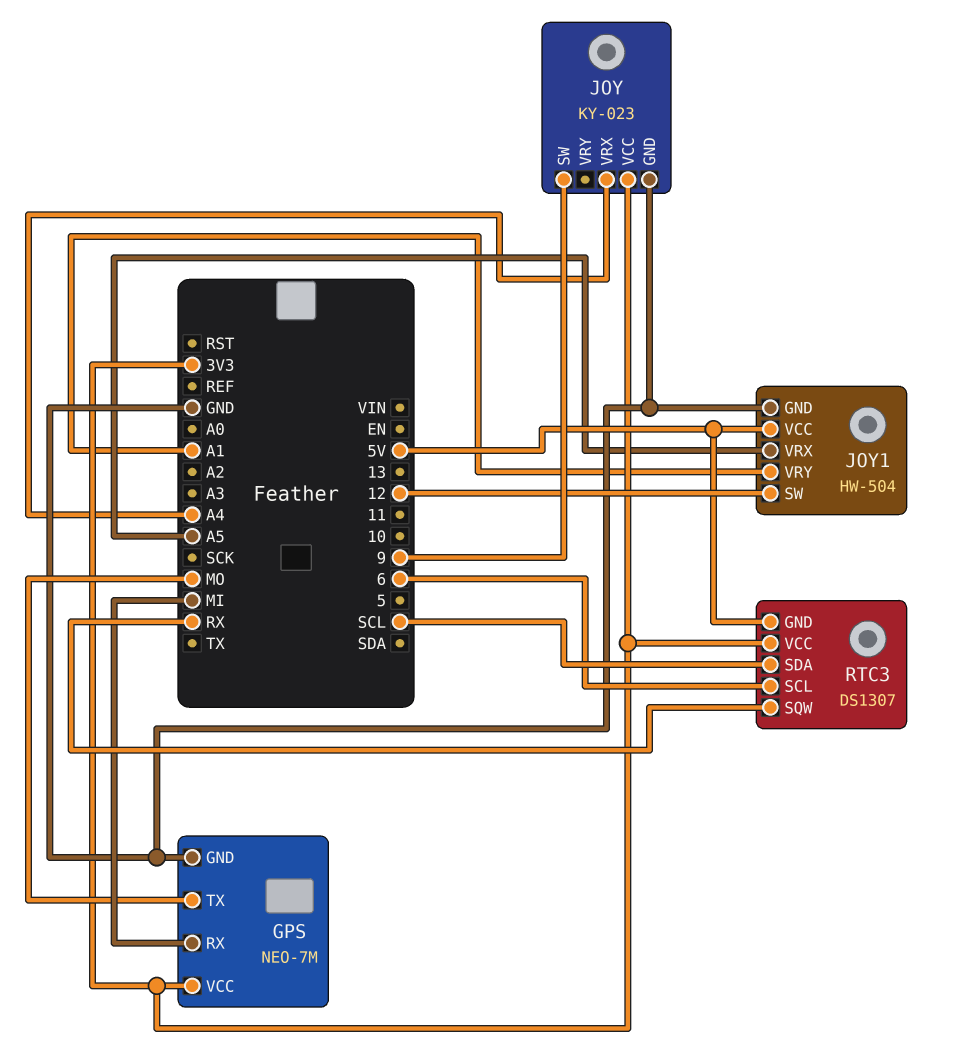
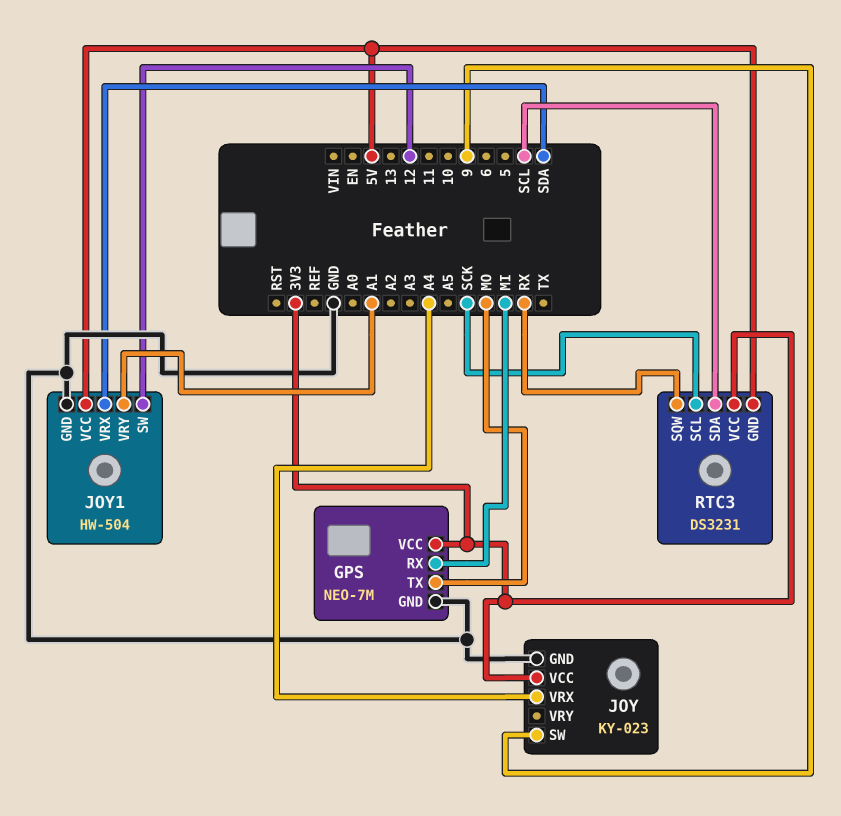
JOY1 pin VRX: A5 -> SDA
RTC3: DS1307 -> DS3231
RTC3 pin SCL: 6 -> SCK

